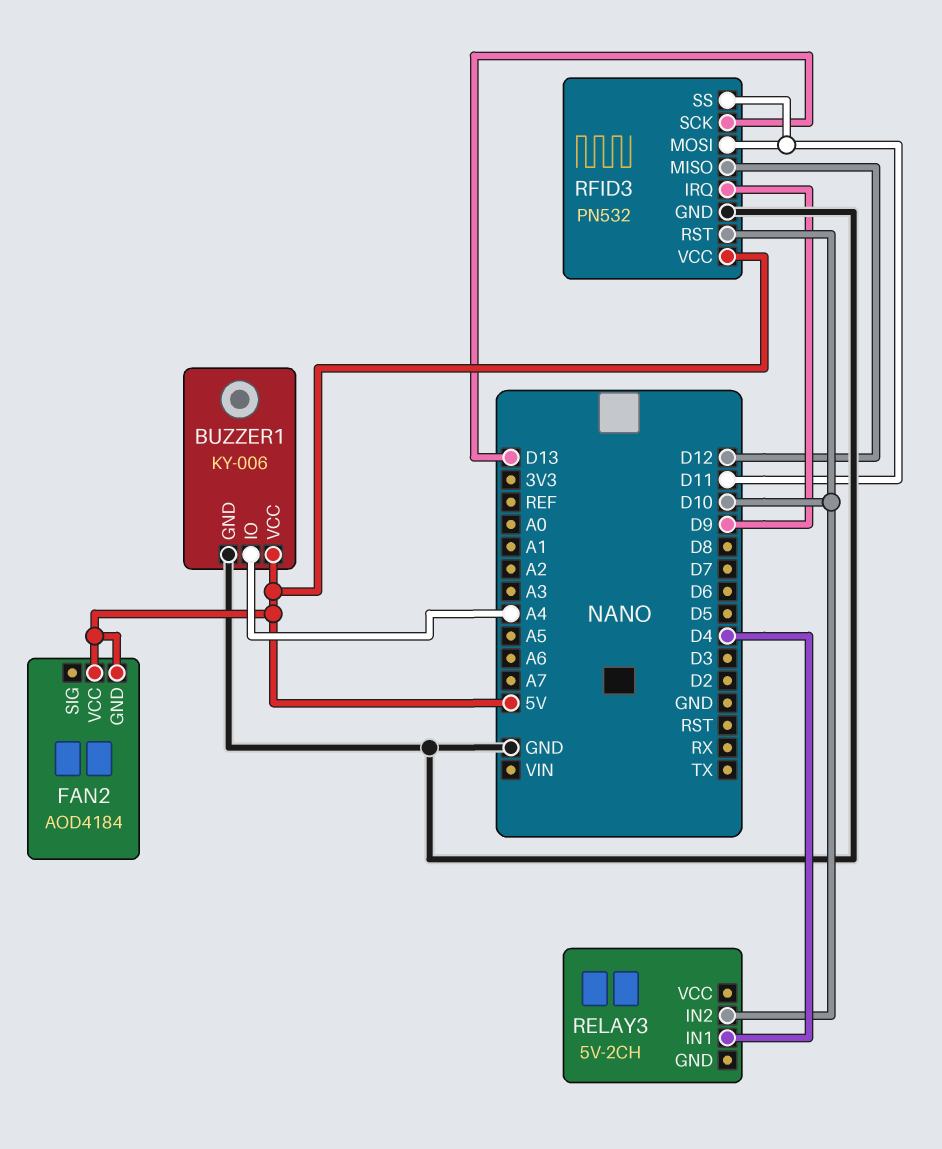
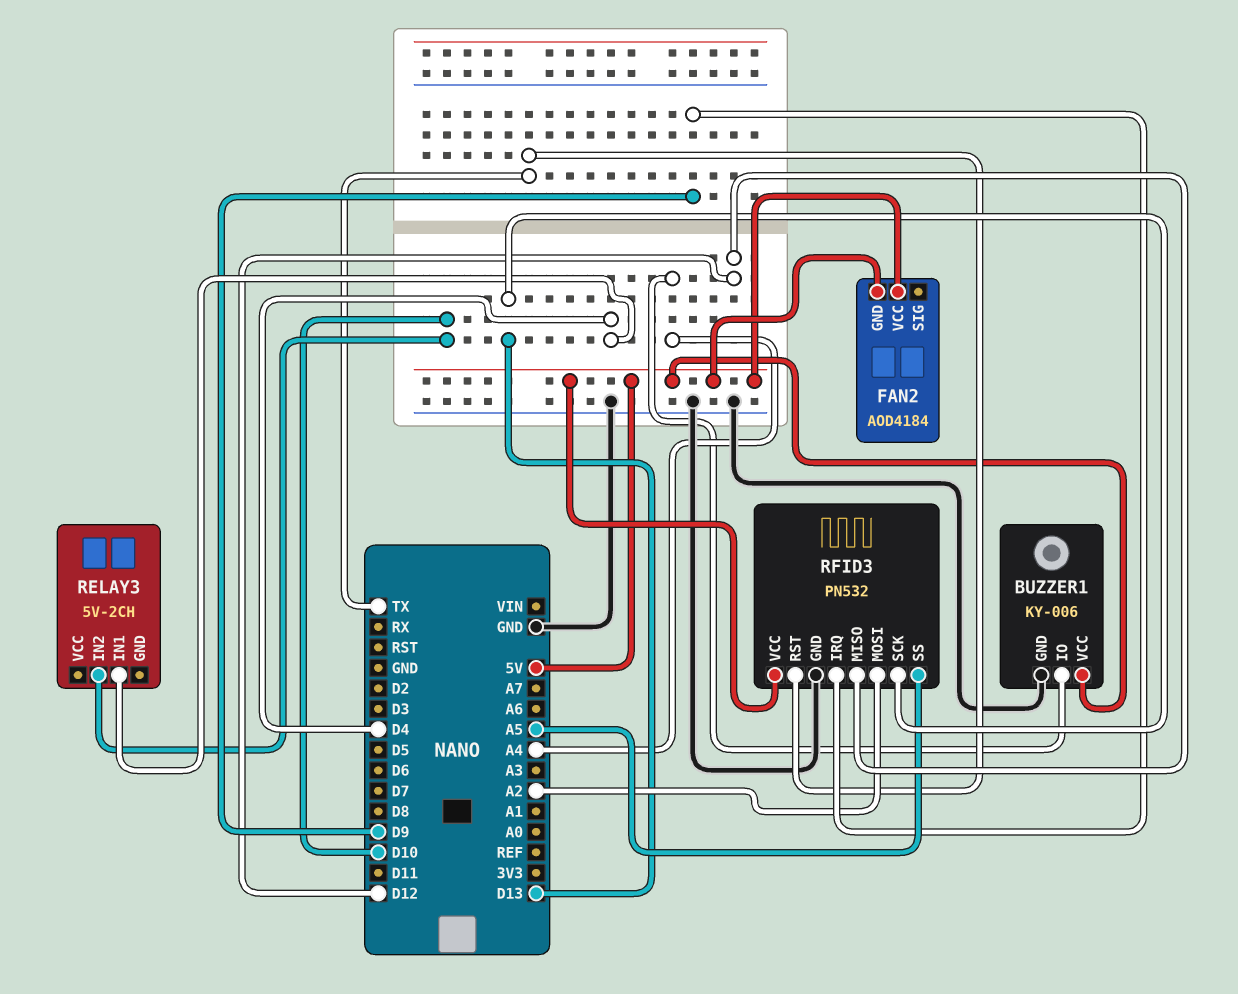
RFID3 pin MOSI: D11 -> A2
RFID3 pin RST: D10 -> TX
RFID3 pin SS: D11 -> A5

